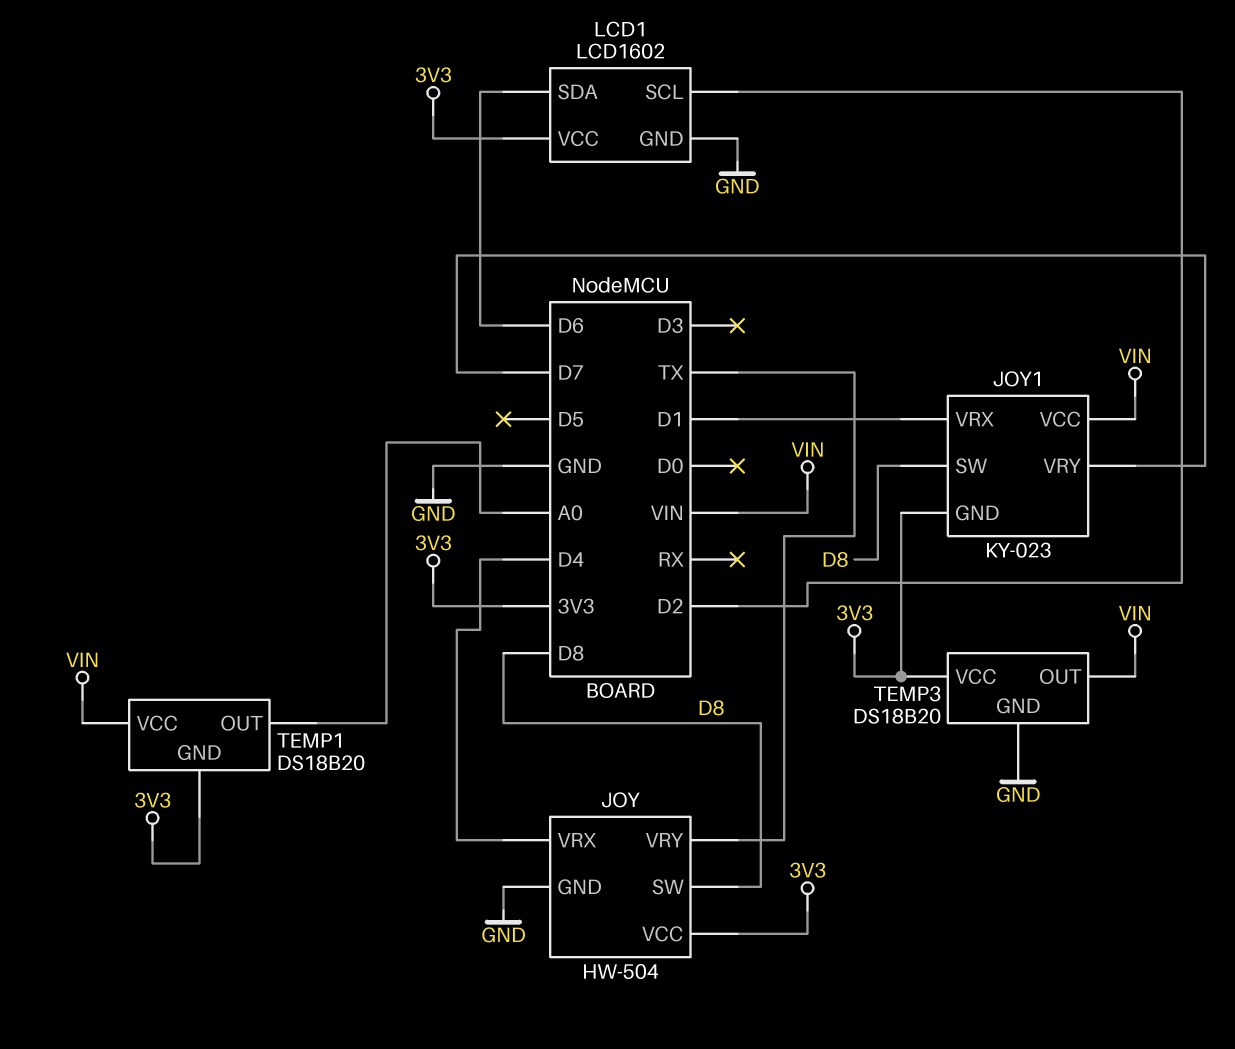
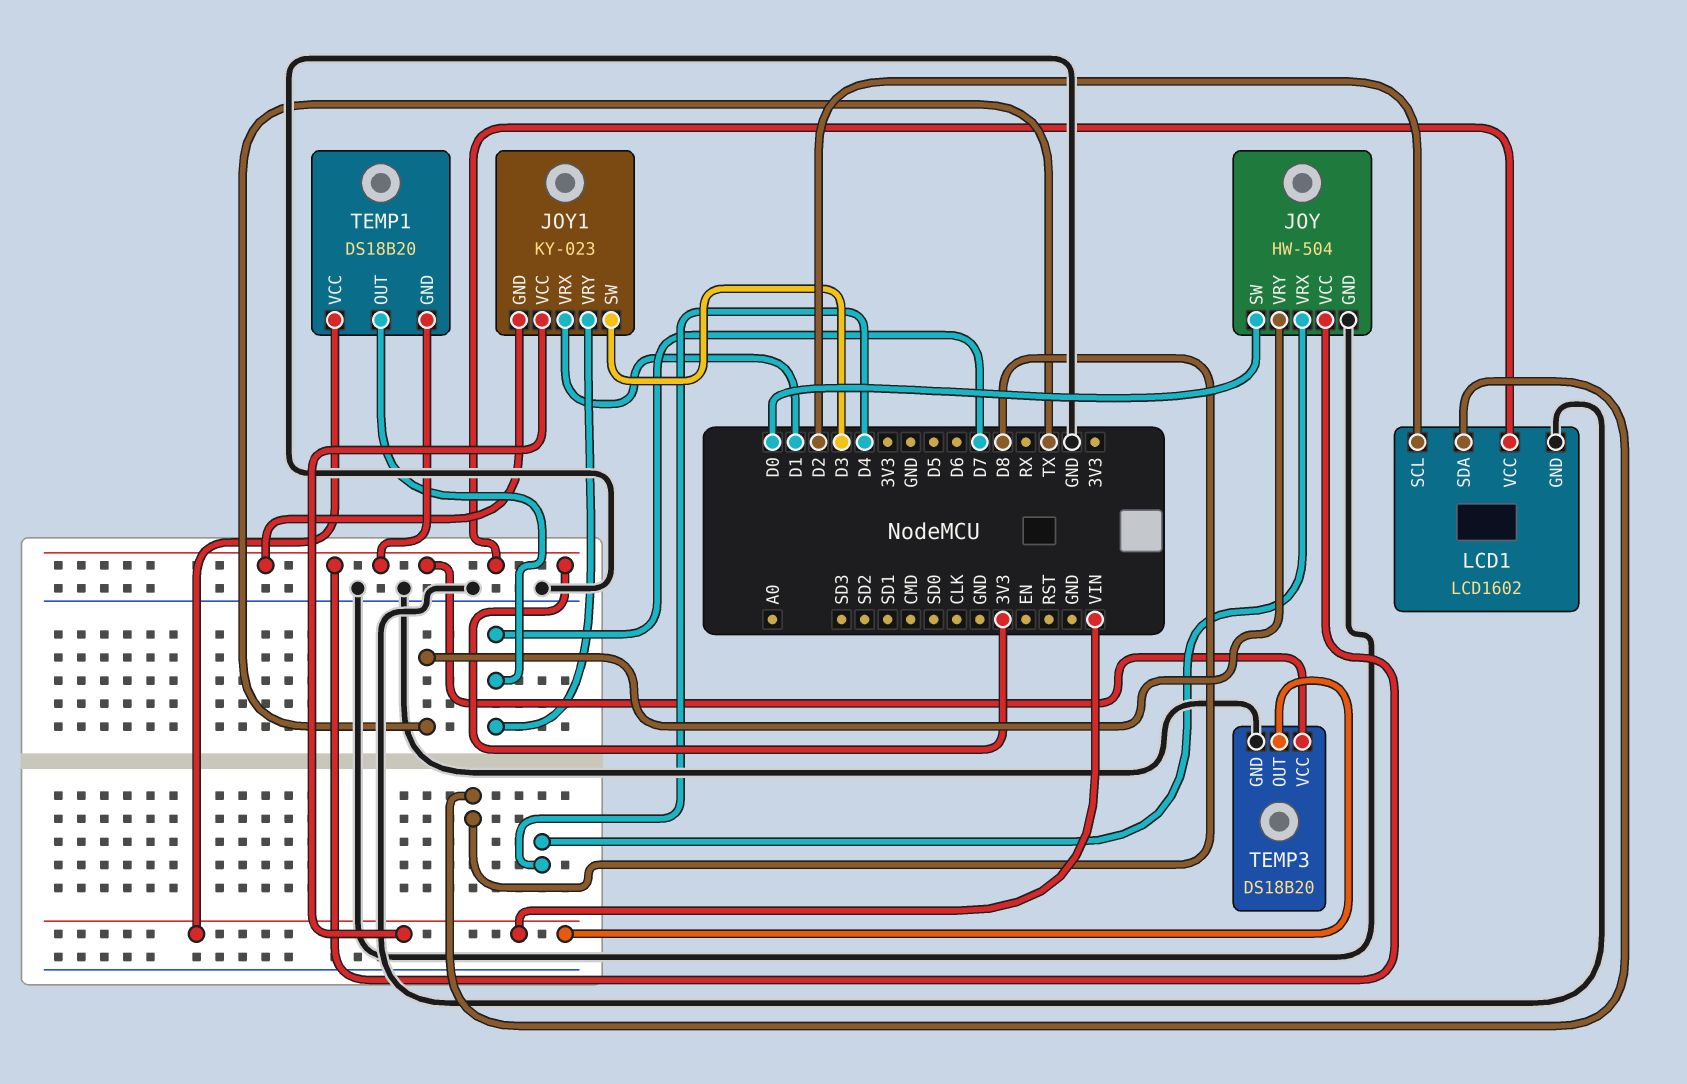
JOY pin SW: D8 -> D0
JOY1 pin SW: D8 -> D3
LCD1 pin SDA: D6 -> D8
TEMP1 pin OUT: A0 -> D7

